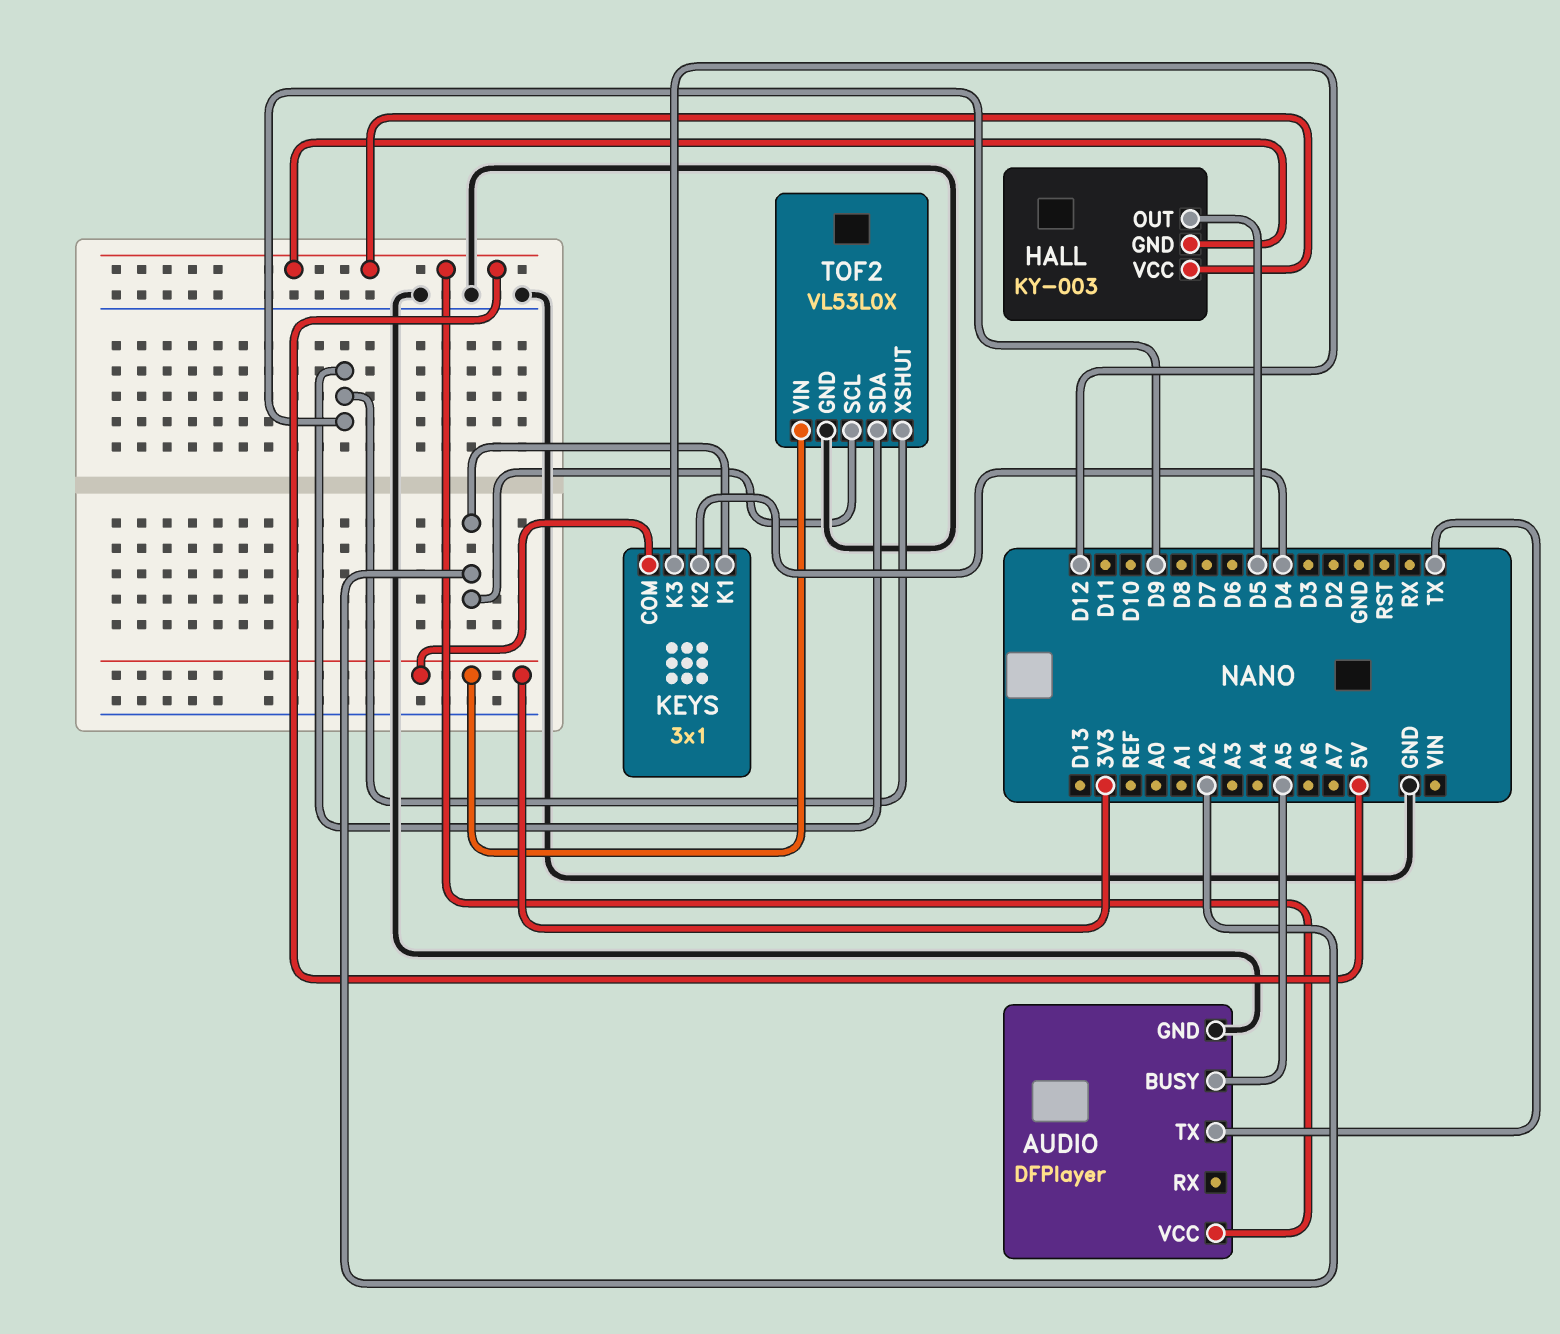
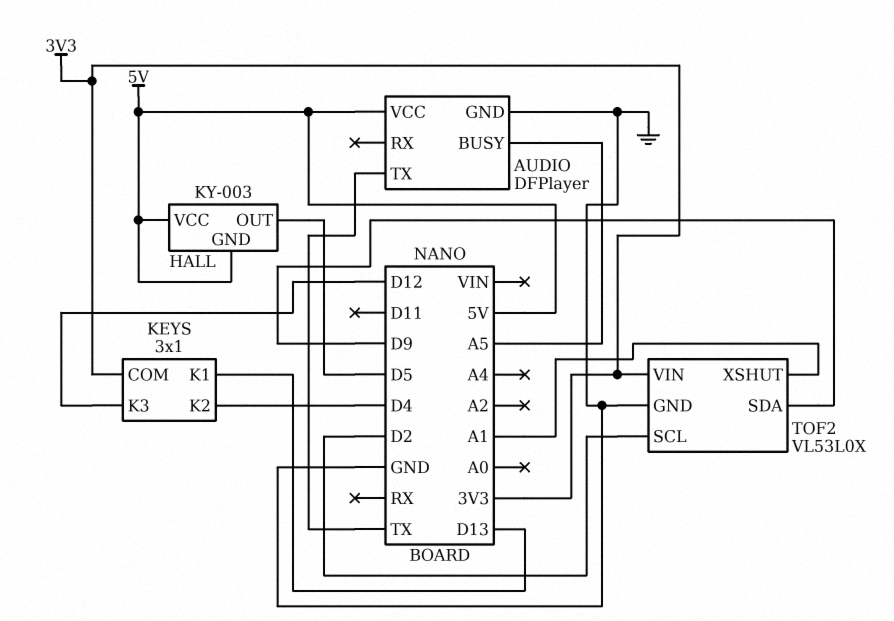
KEYS pin K1: A2 -> D13
TOF2 pin SCL: A2 -> D2
TOF2 pin XSHUT: D9 -> A1

